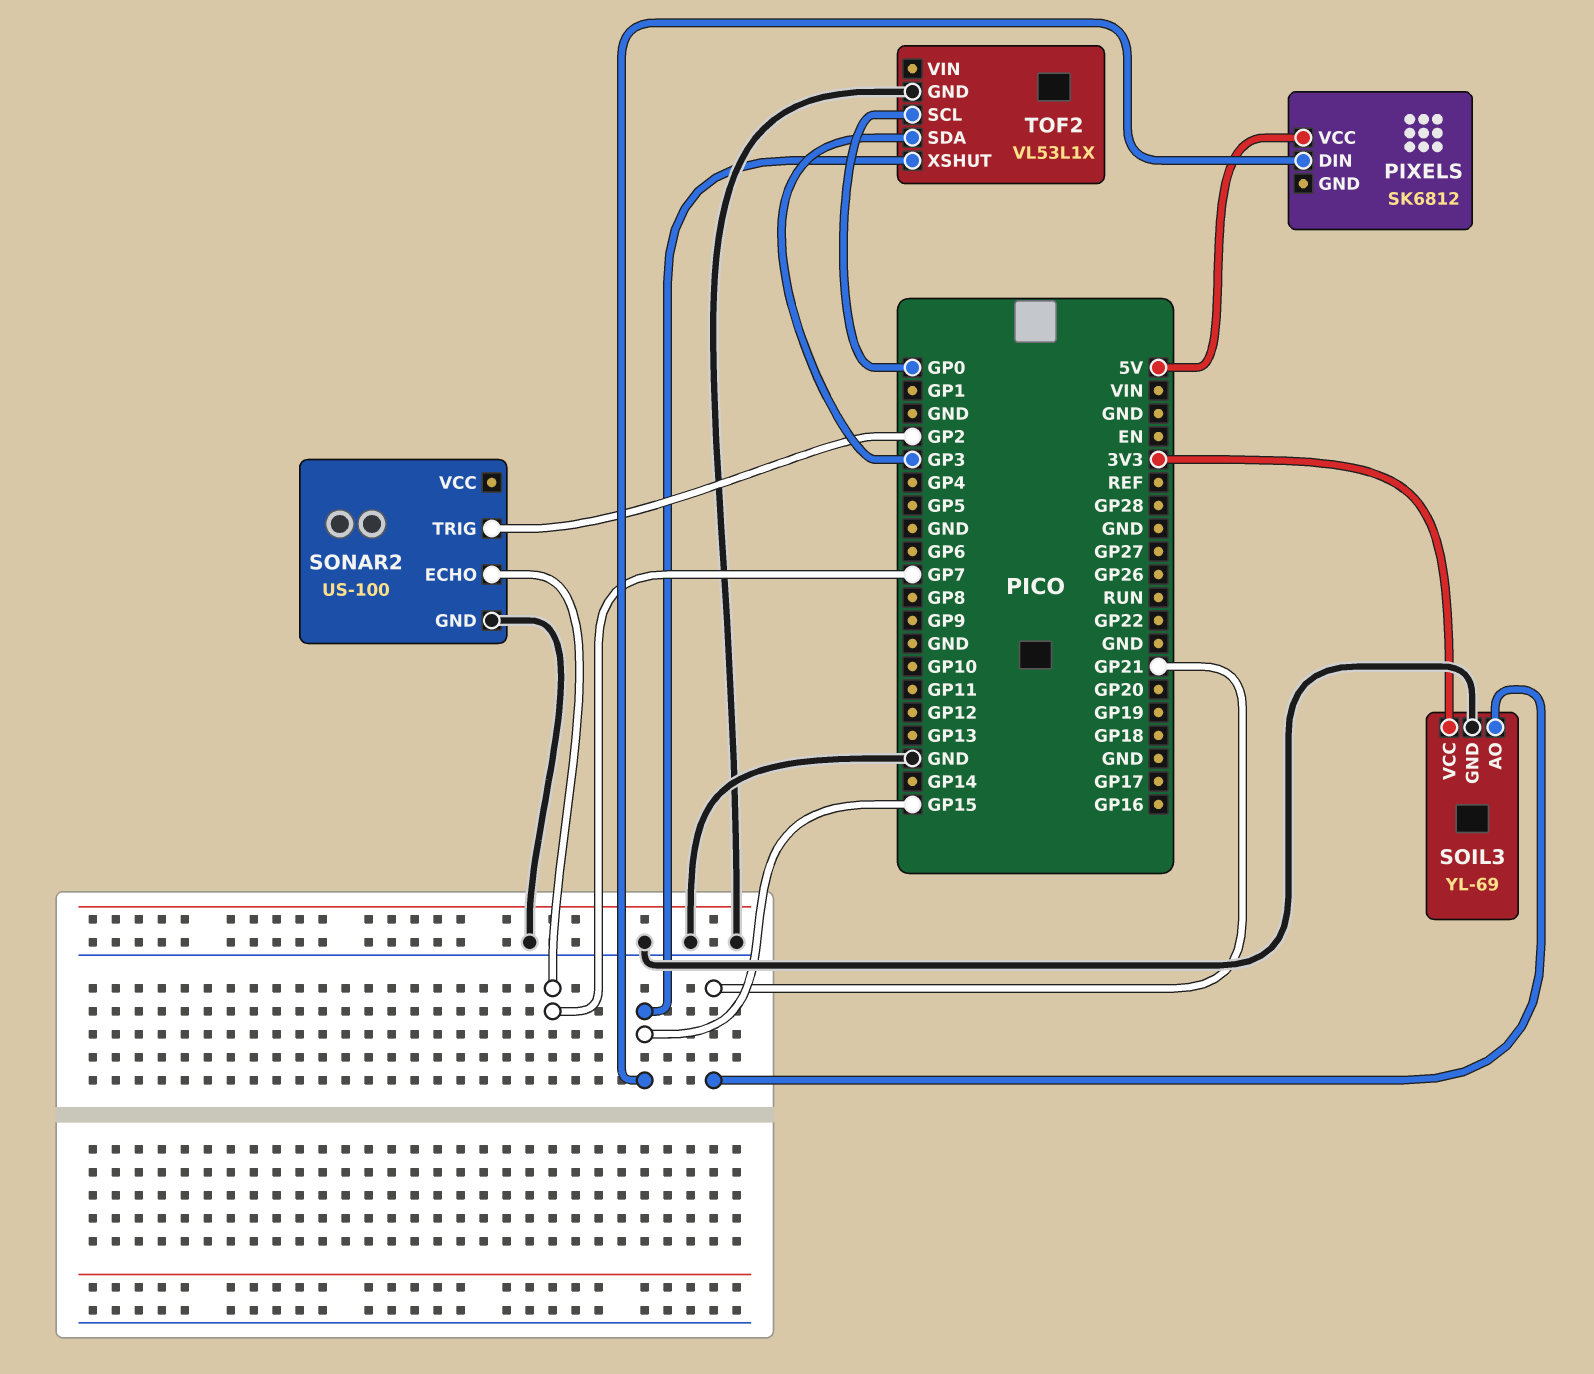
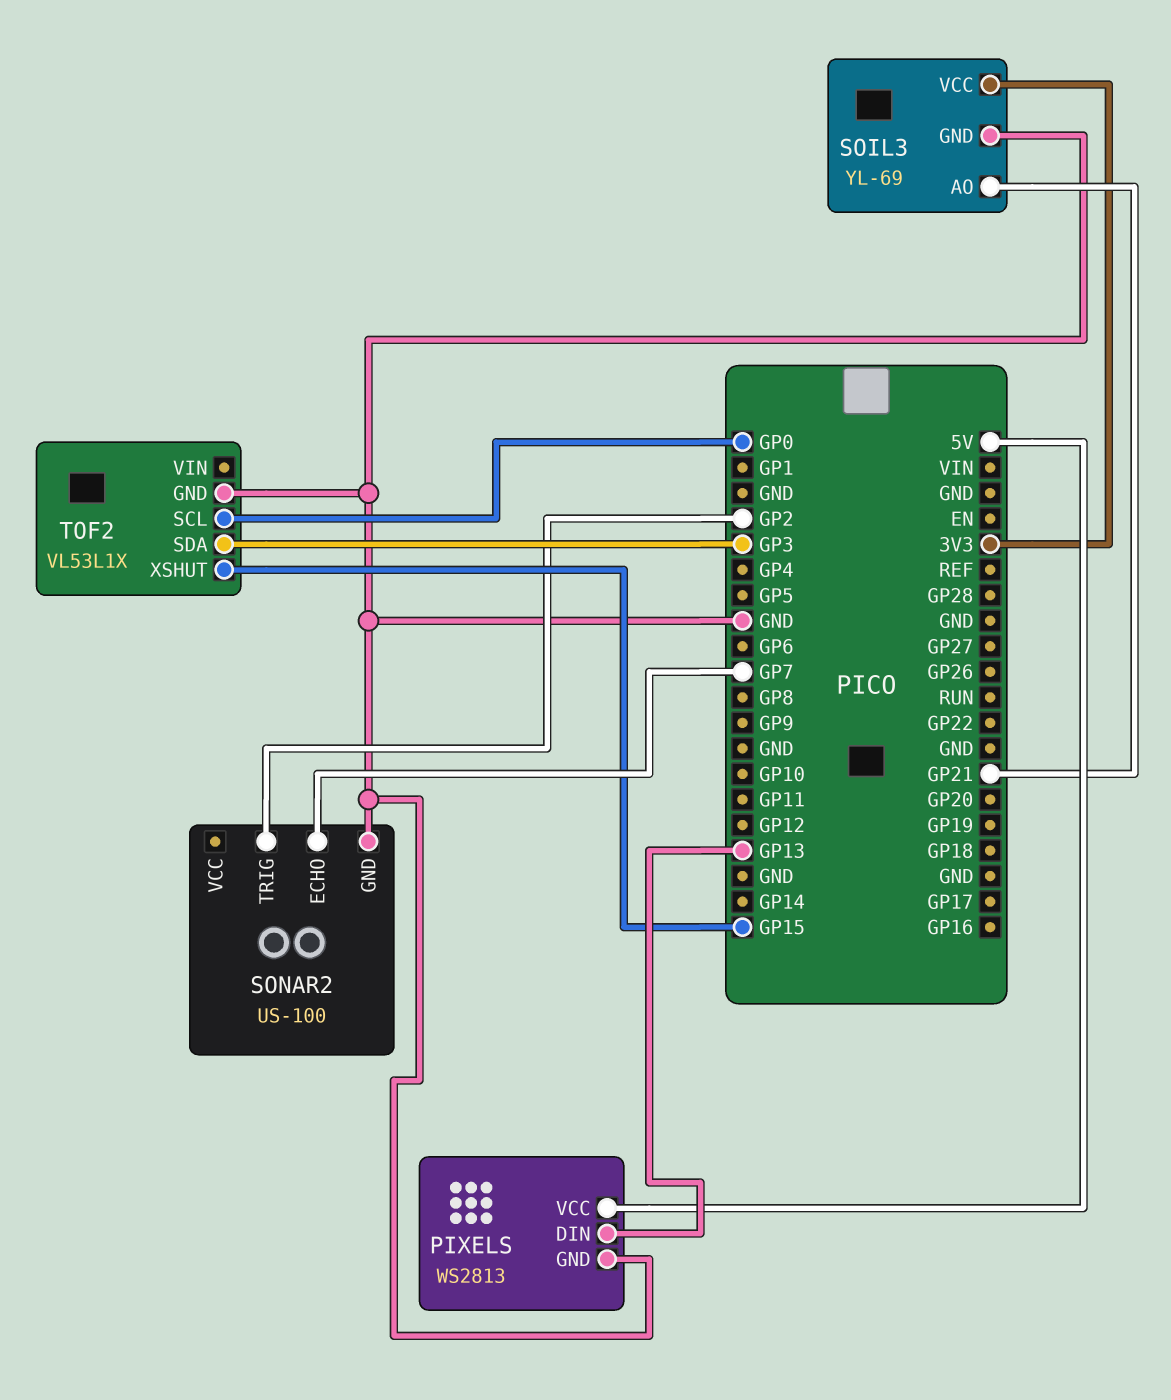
PIXELS: SK6812 -> WS2813
PIXELS pin DIN: GP15 -> GP13
PIXELS pin GND: none -> GND

